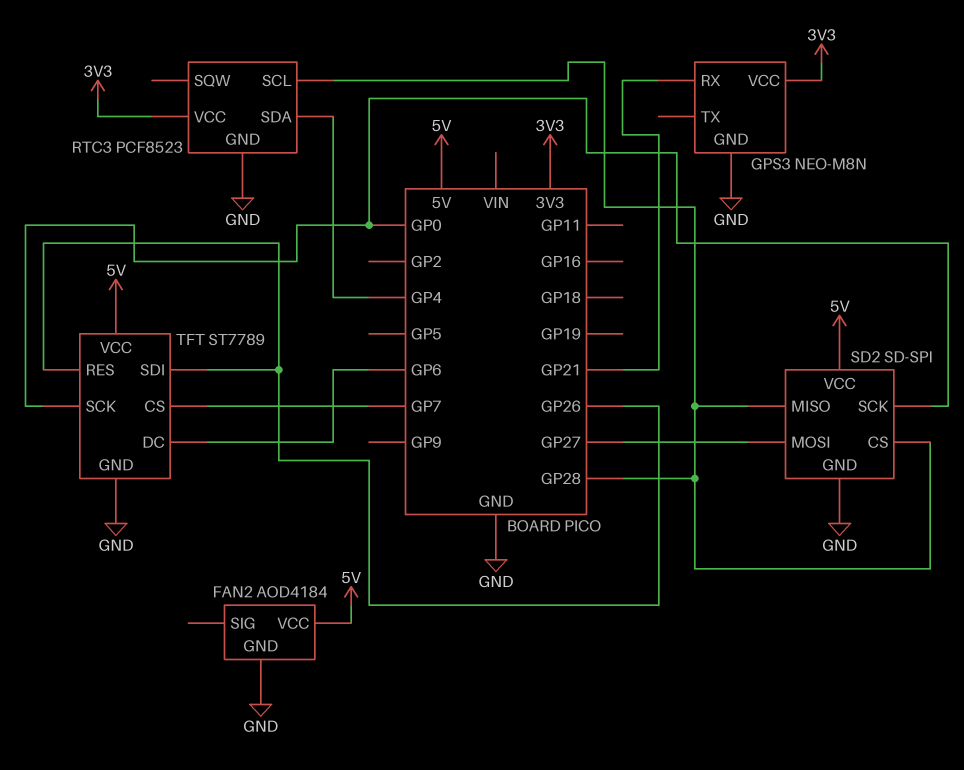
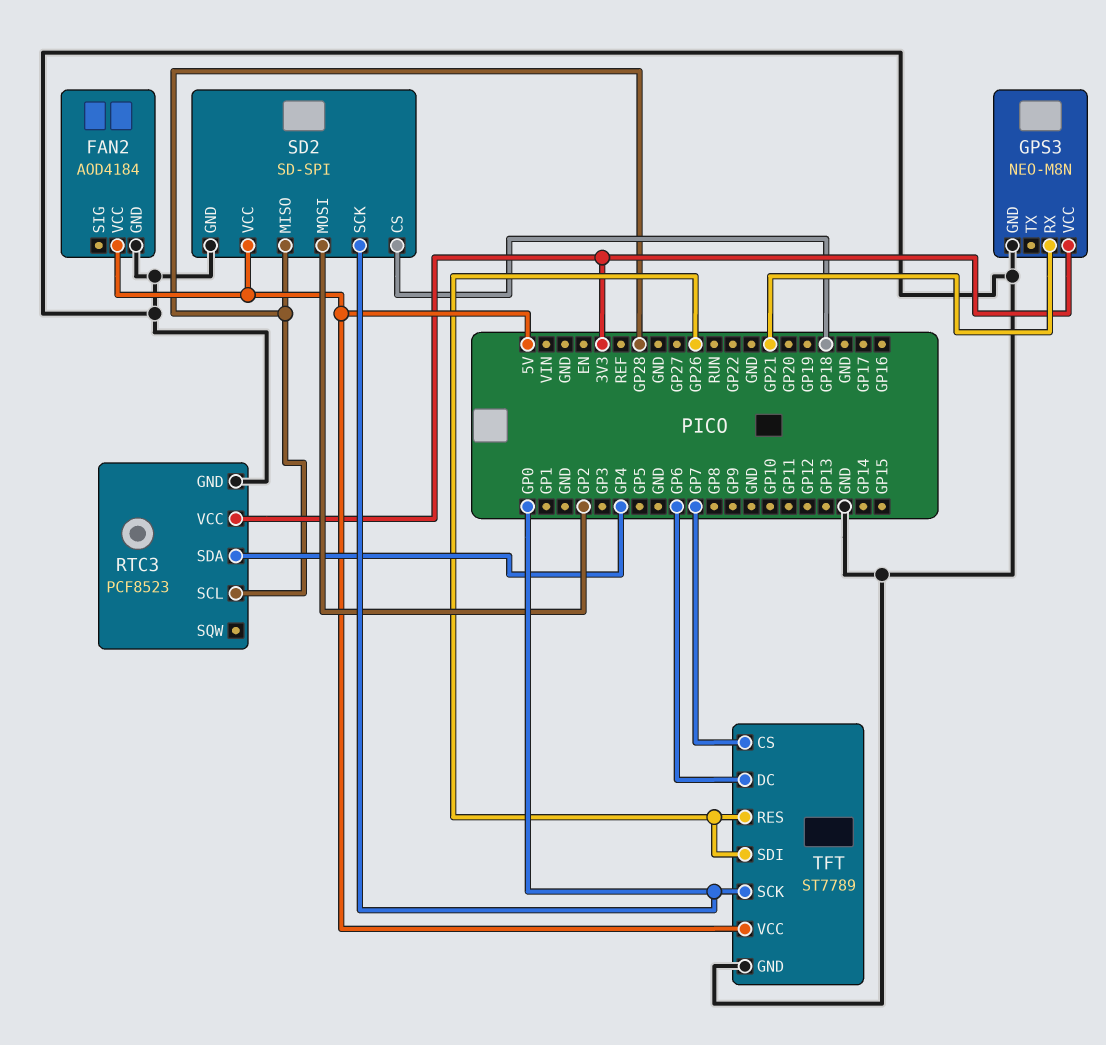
SD2 pin CS: GP28 -> GP18
SD2 pin MOSI: GP27 -> GP2

